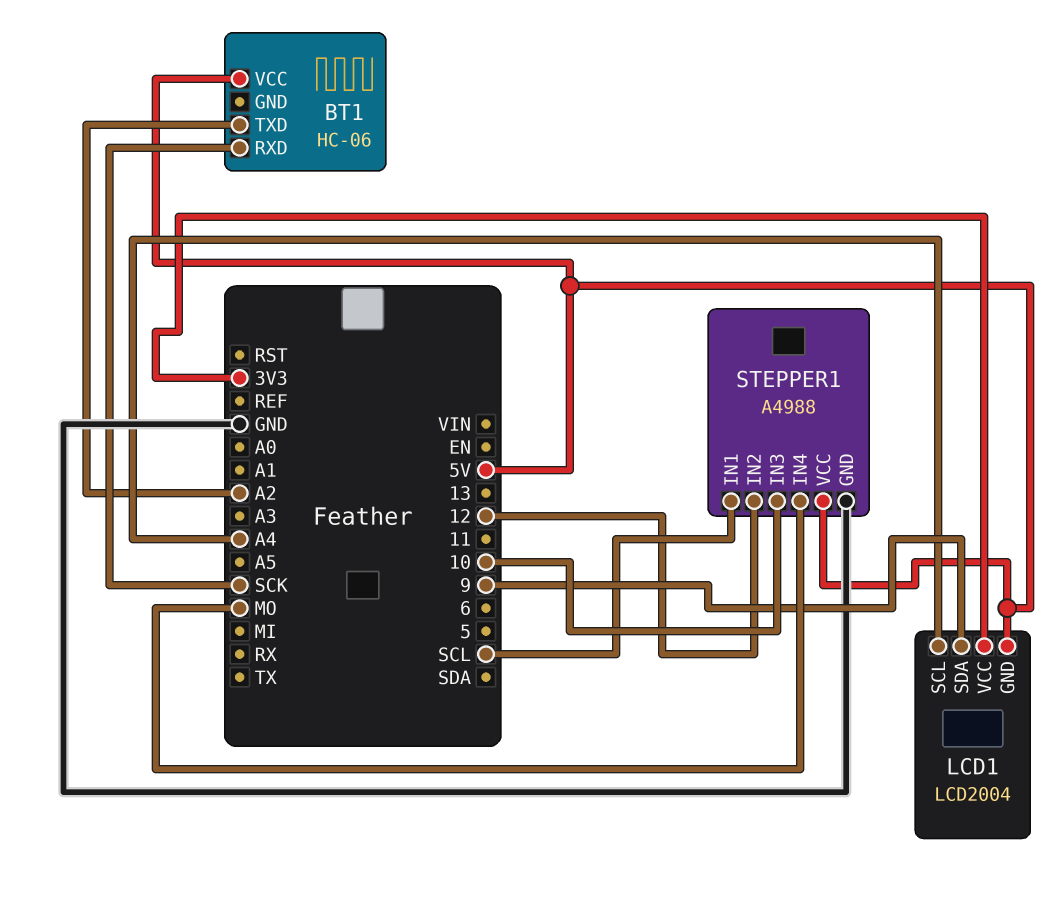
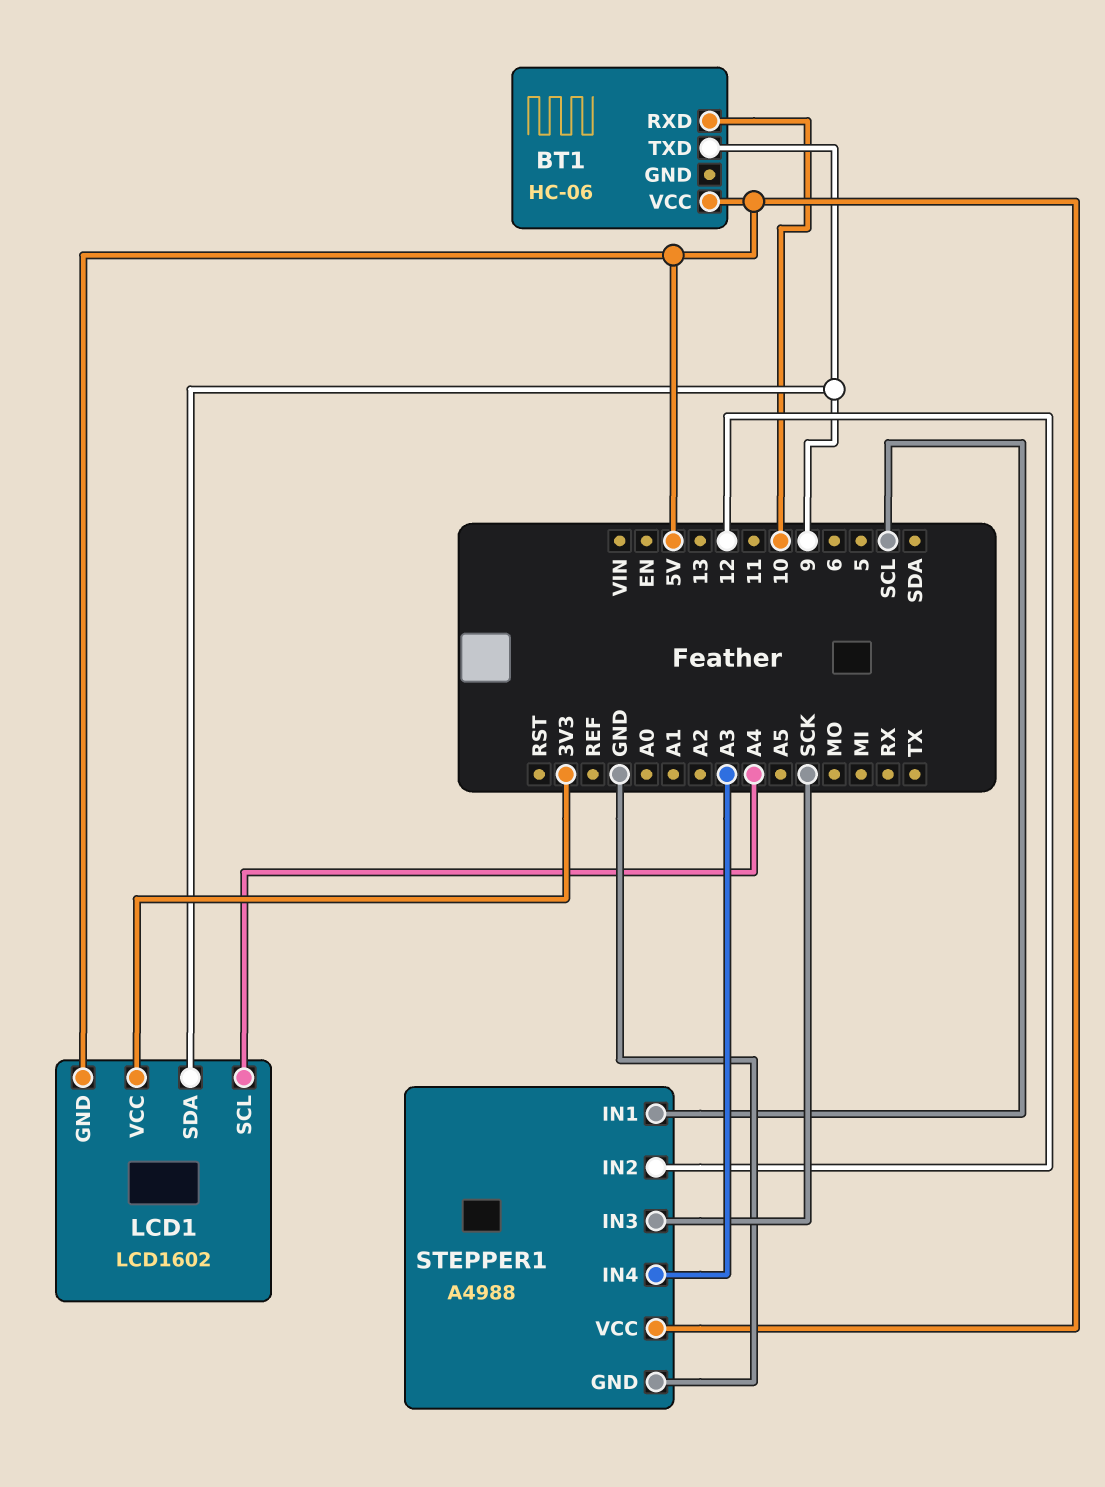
BT1 pin RXD: SCK -> 10
BT1 pin TXD: A2 -> 9
LCD1: LCD2004 -> LCD1602
STEPPER1 pin IN3: 10 -> SCK
STEPPER1 pin IN4: MO -> A3

